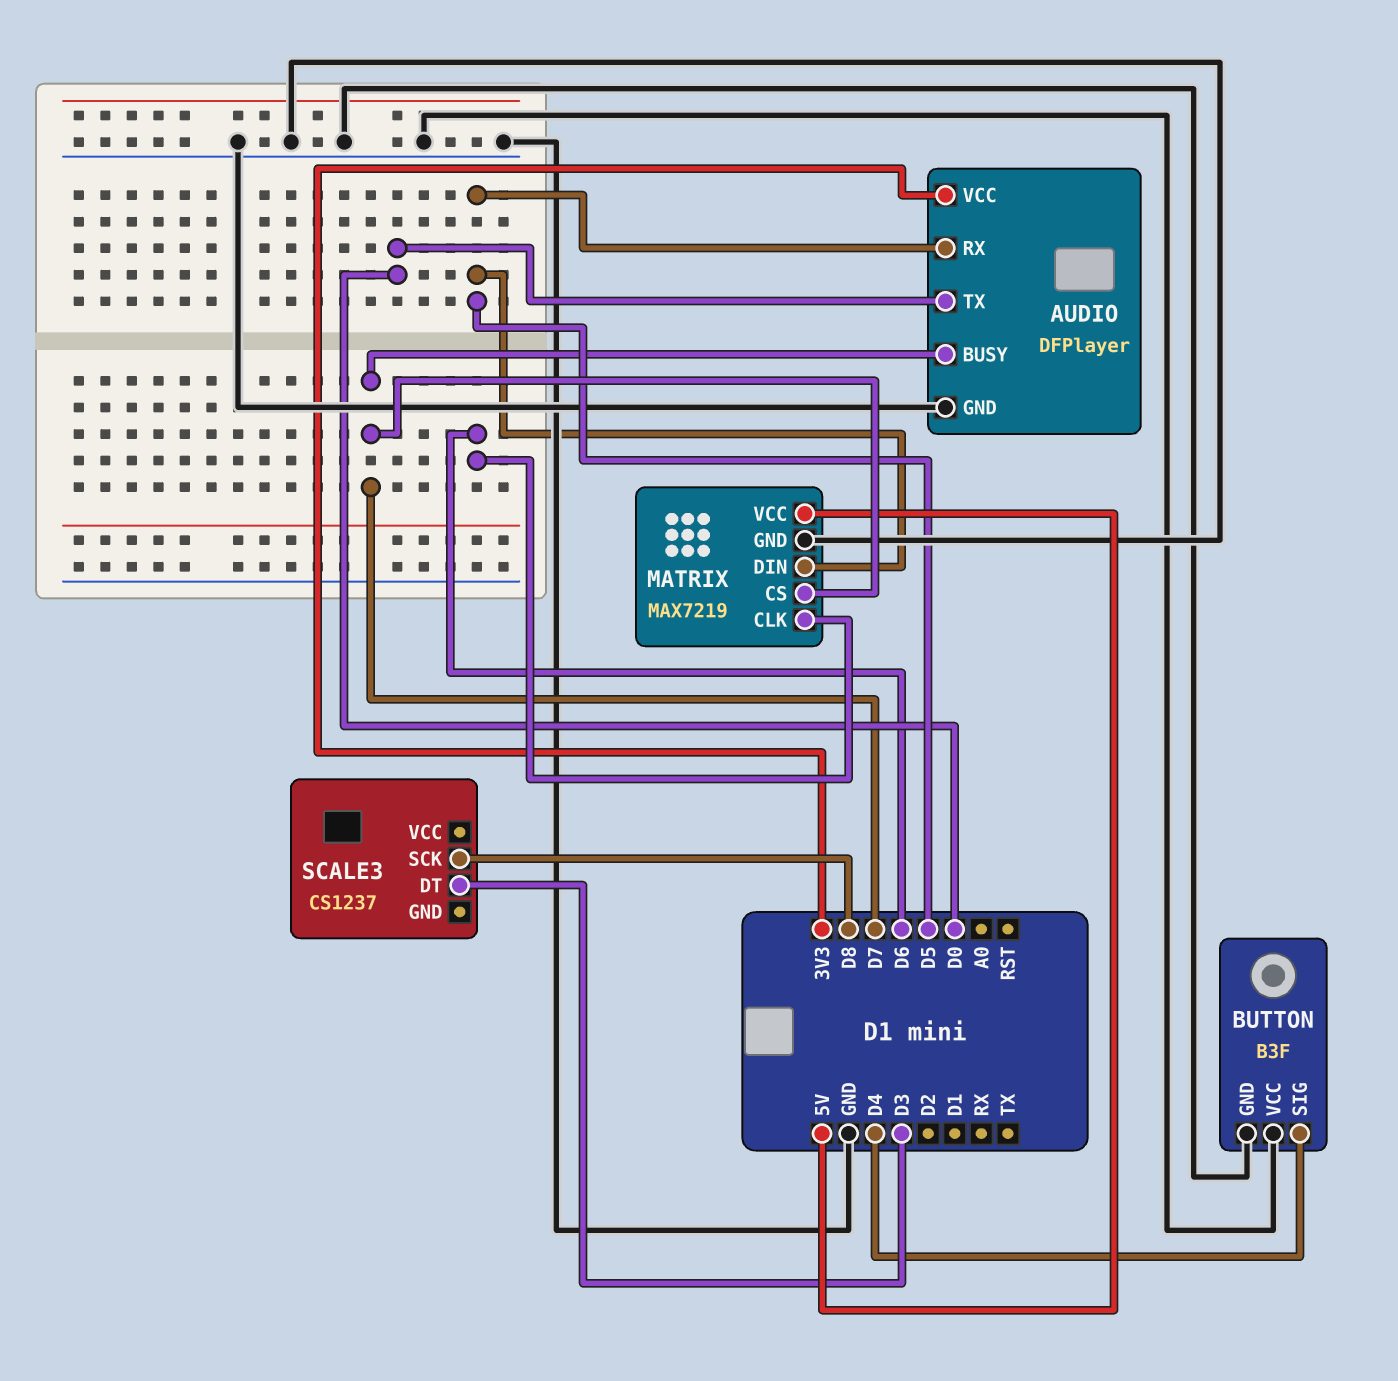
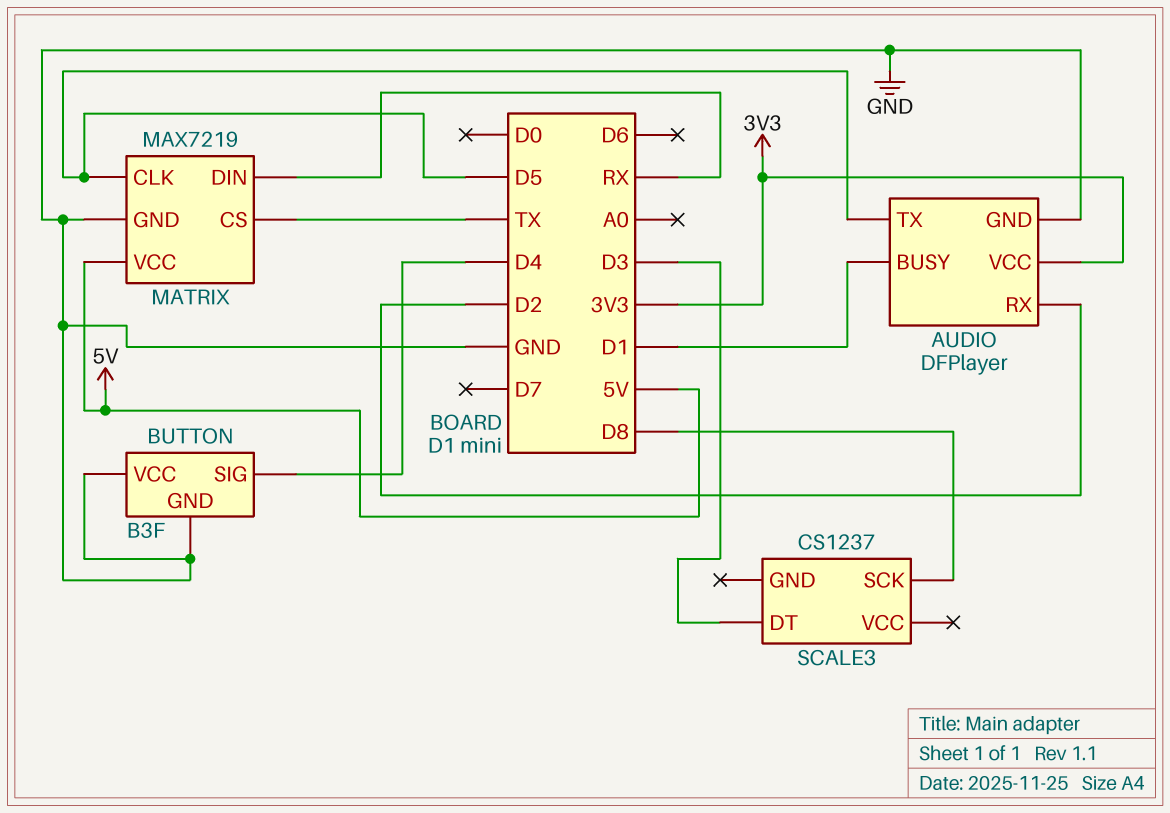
AUDIO pin BUSY: D7 -> D1
AUDIO pin RX: D5 -> D2
AUDIO pin TX: D0 -> D5
MATRIX pin CLK: D6 -> D5
MATRIX pin CS: D7 -> TX
MATRIX pin DIN: D5 -> RX

